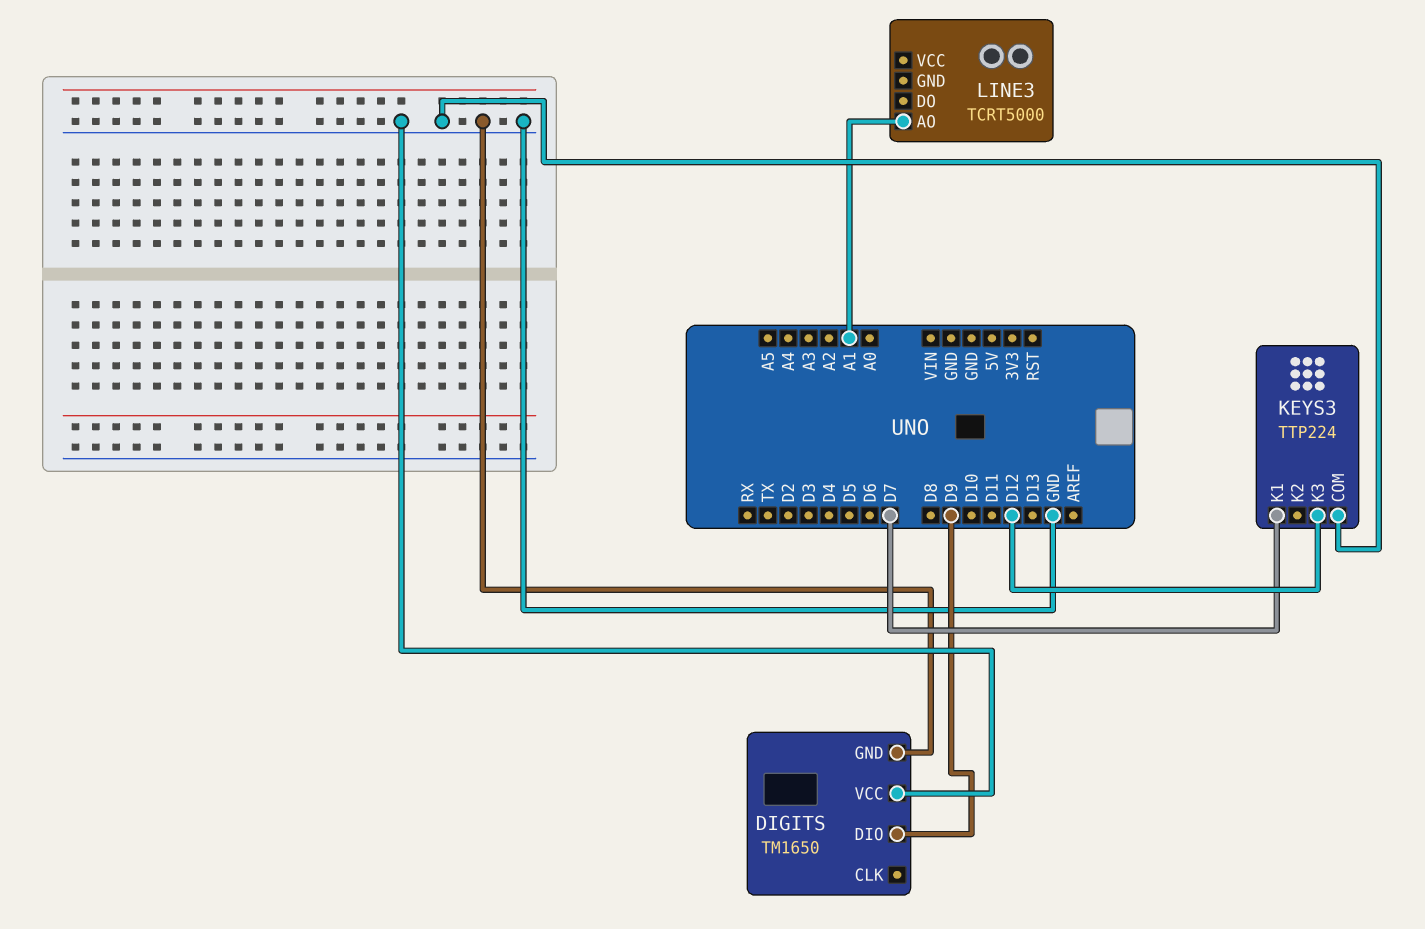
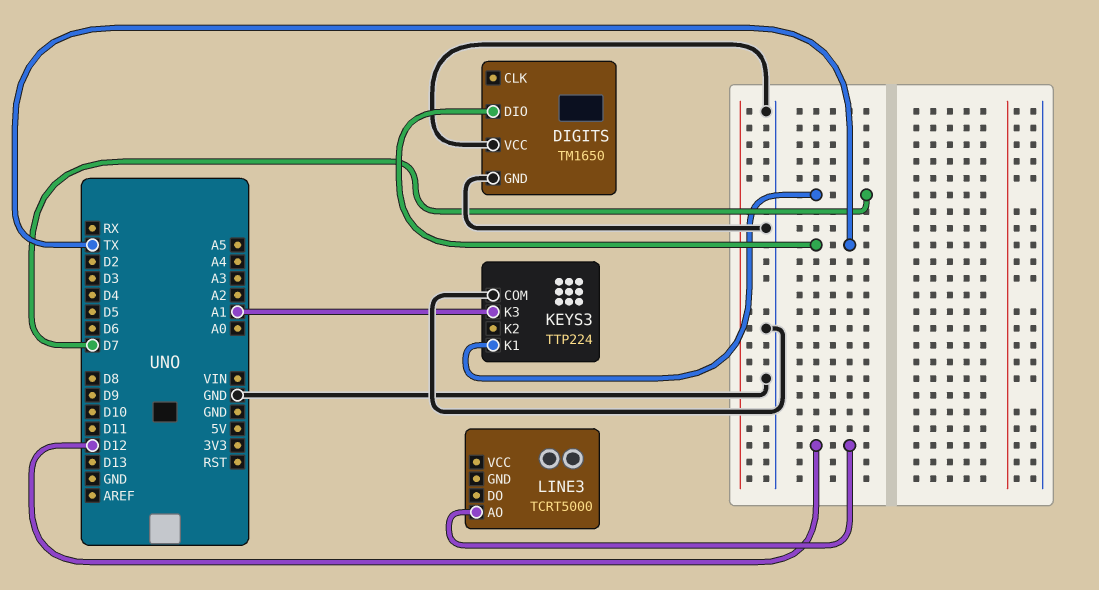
DIGITS pin DIO: D9 -> TX
KEYS3 pin K3: D12 -> A1
LINE3 pin AO: A1 -> D12

